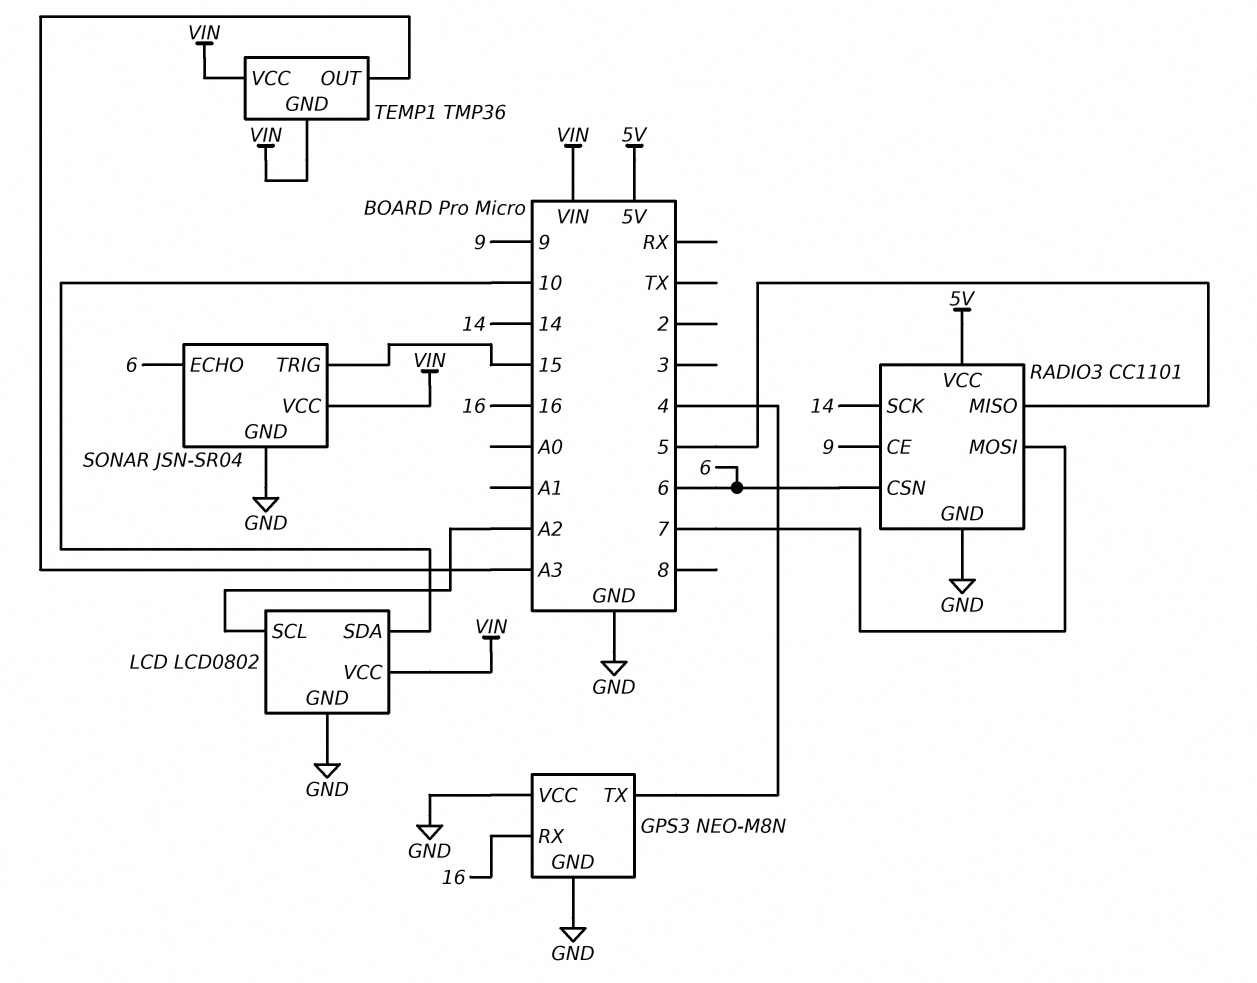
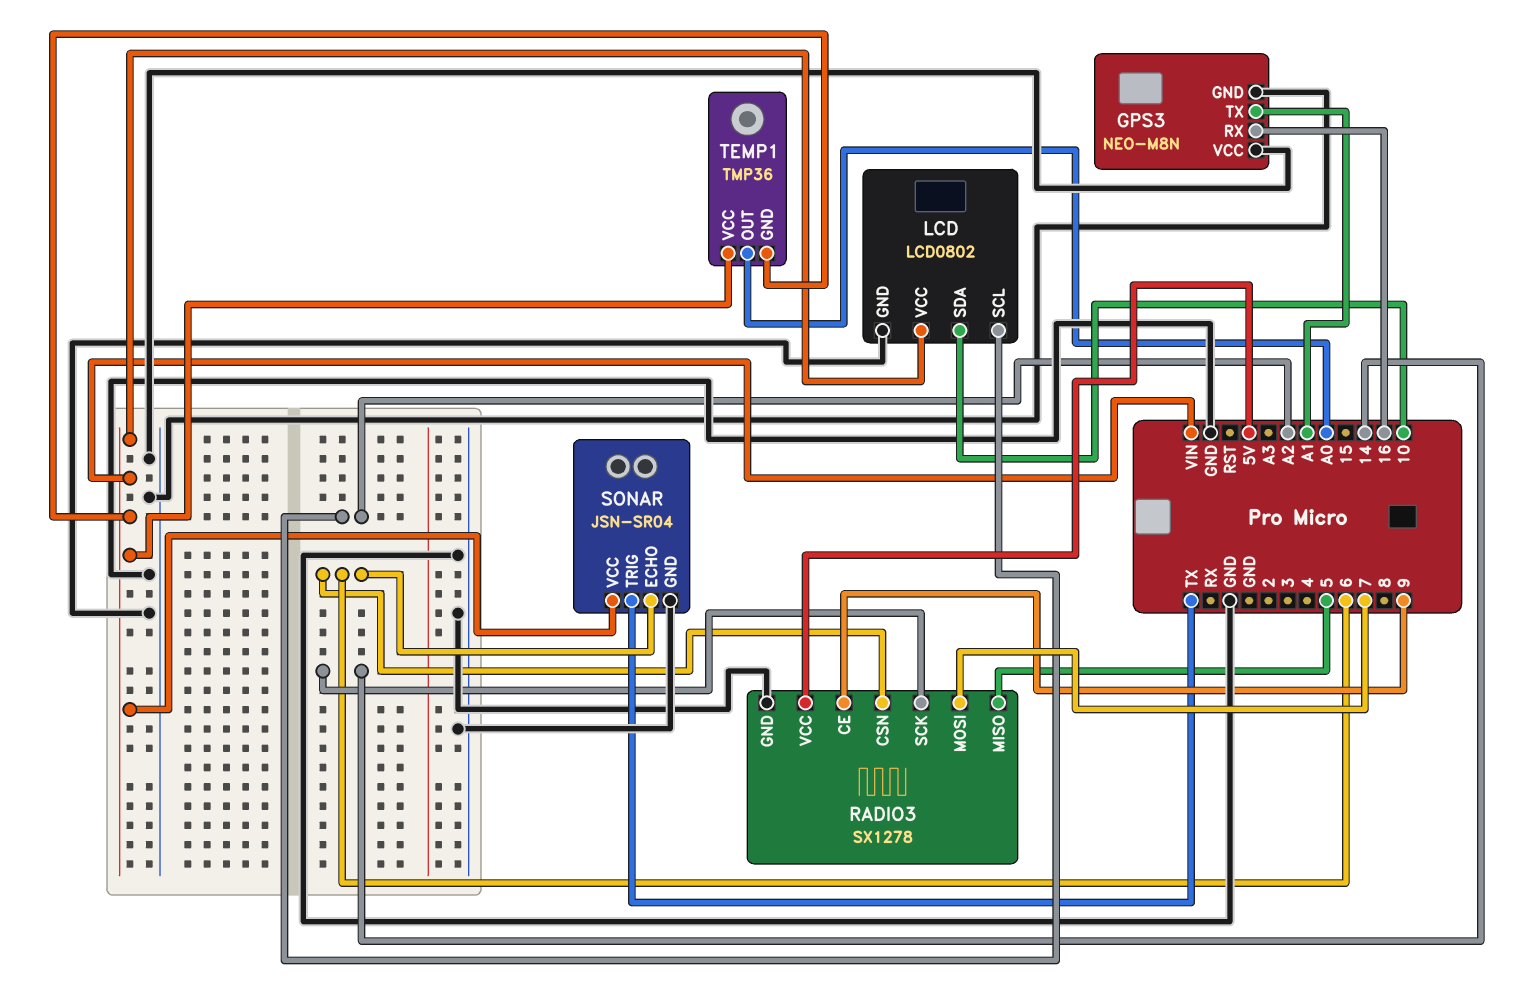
GPS3 pin TX: 4 -> A1
RADIO3: CC1101 -> SX1278
SONAR pin TRIG: 15 -> TX
TEMP1 pin OUT: A3 -> A0

